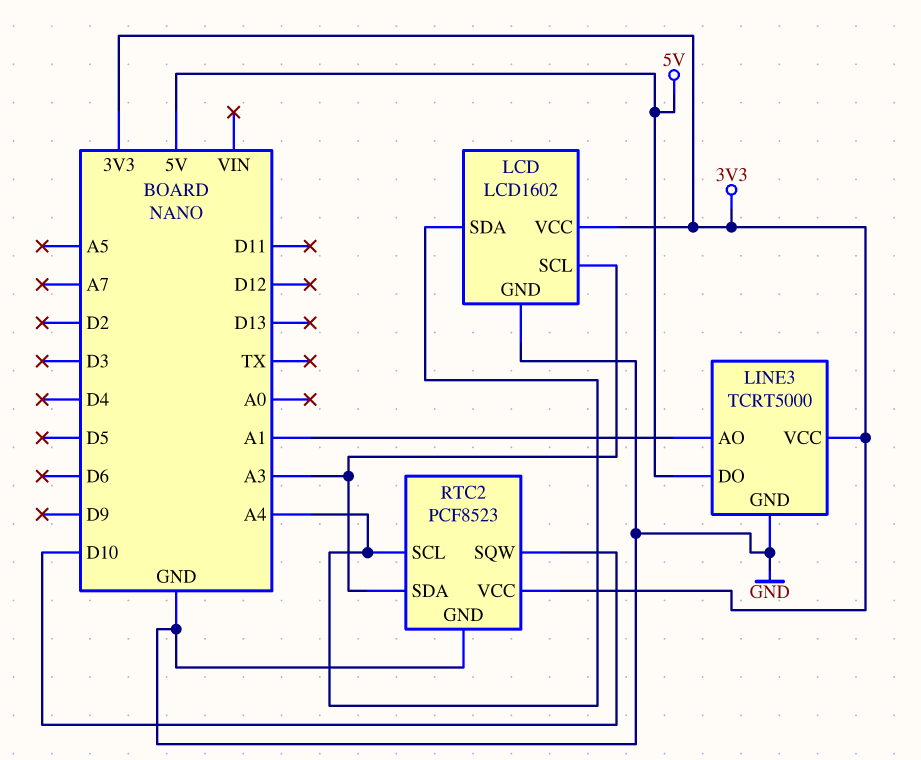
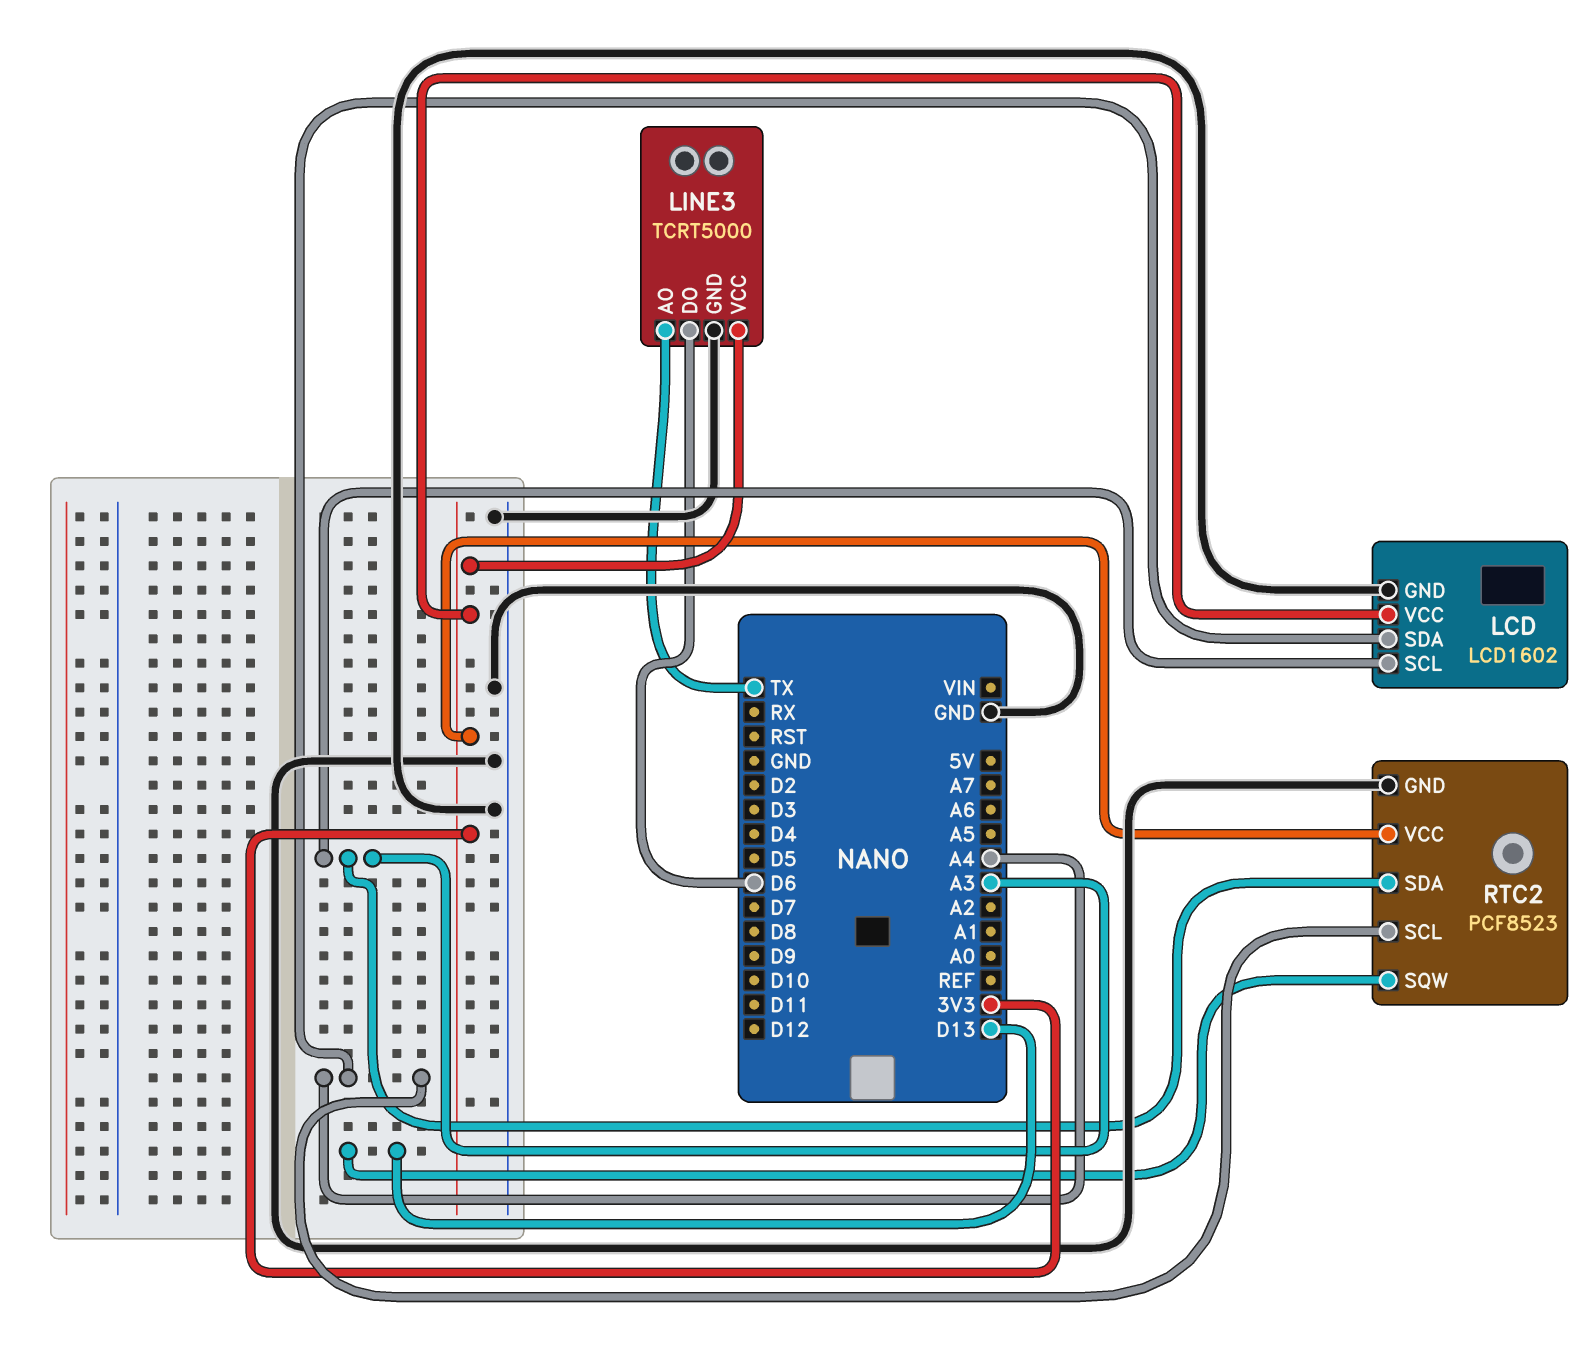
LINE3 pin AO: A1 -> TX
LINE3 pin DO: 5V -> D6
RTC2 pin SQW: D10 -> D13

